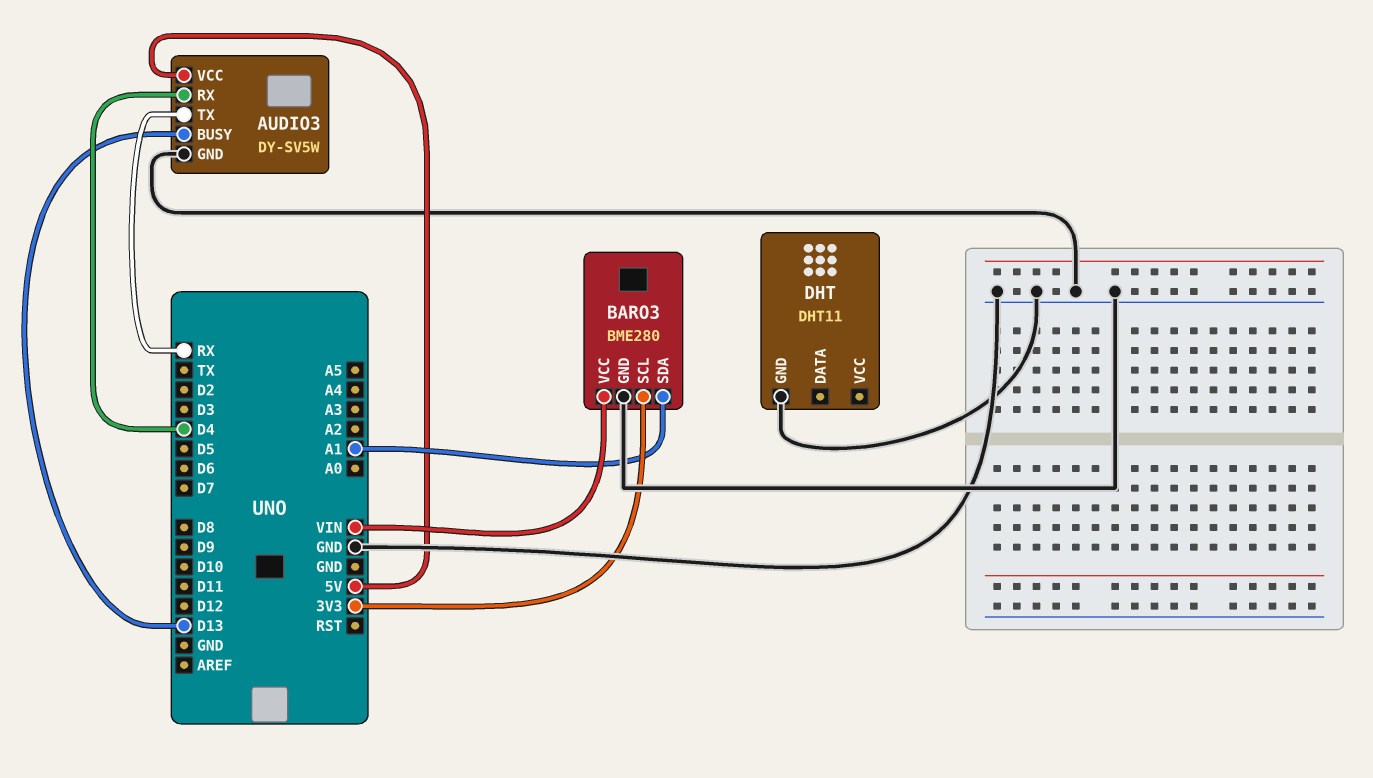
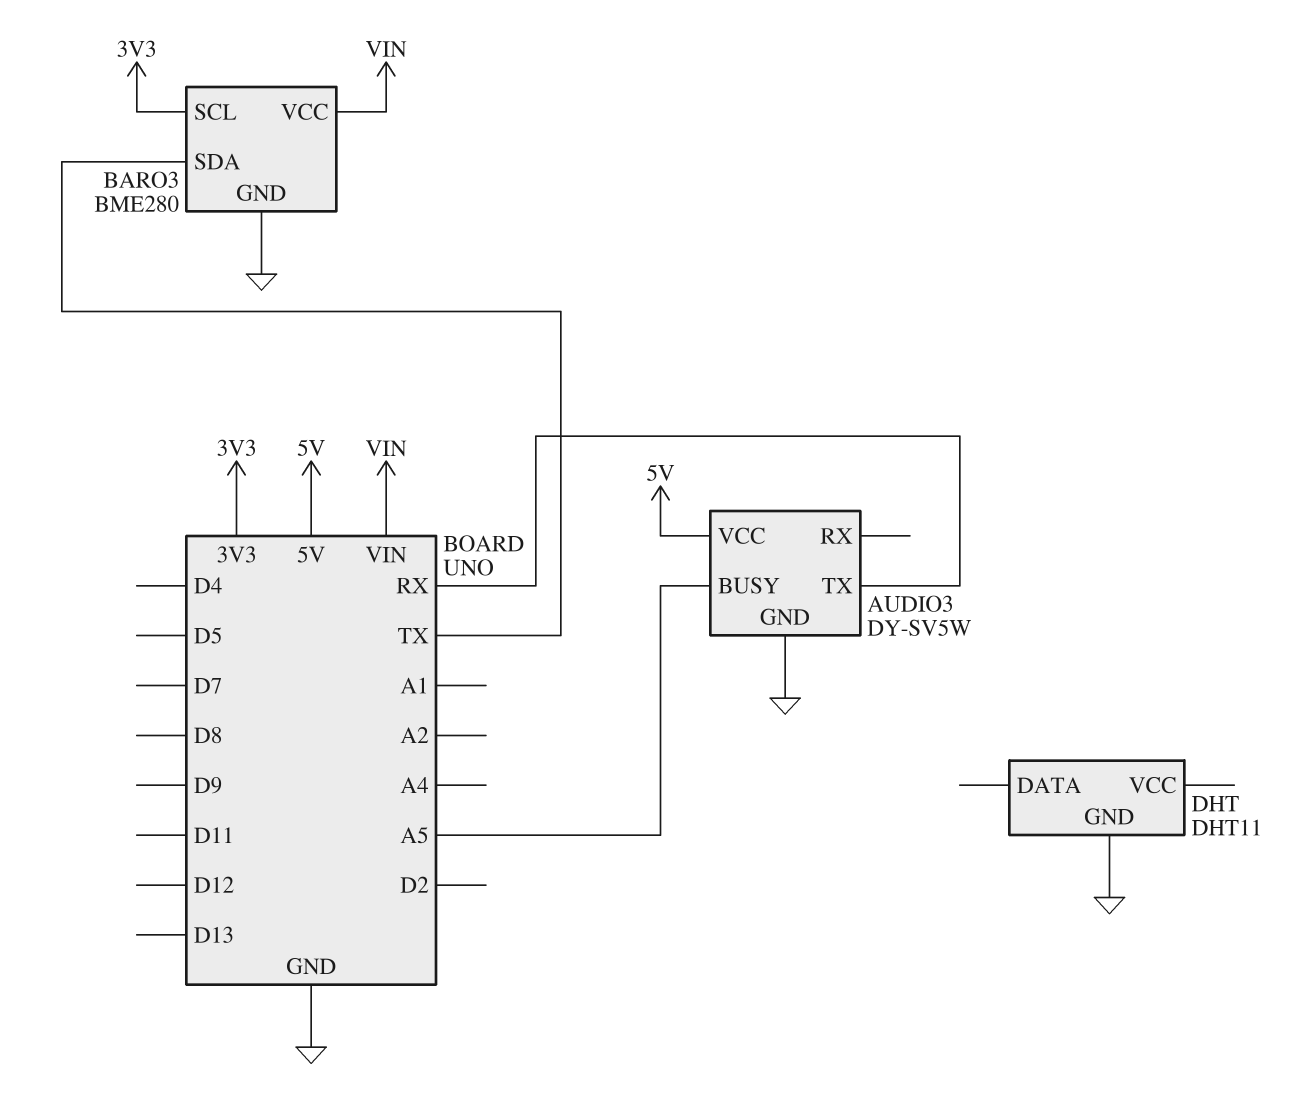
AUDIO3 pin BUSY: D13 -> A5
AUDIO3 pin RX: D4 -> none
BARO3 pin SDA: A1 -> TX

